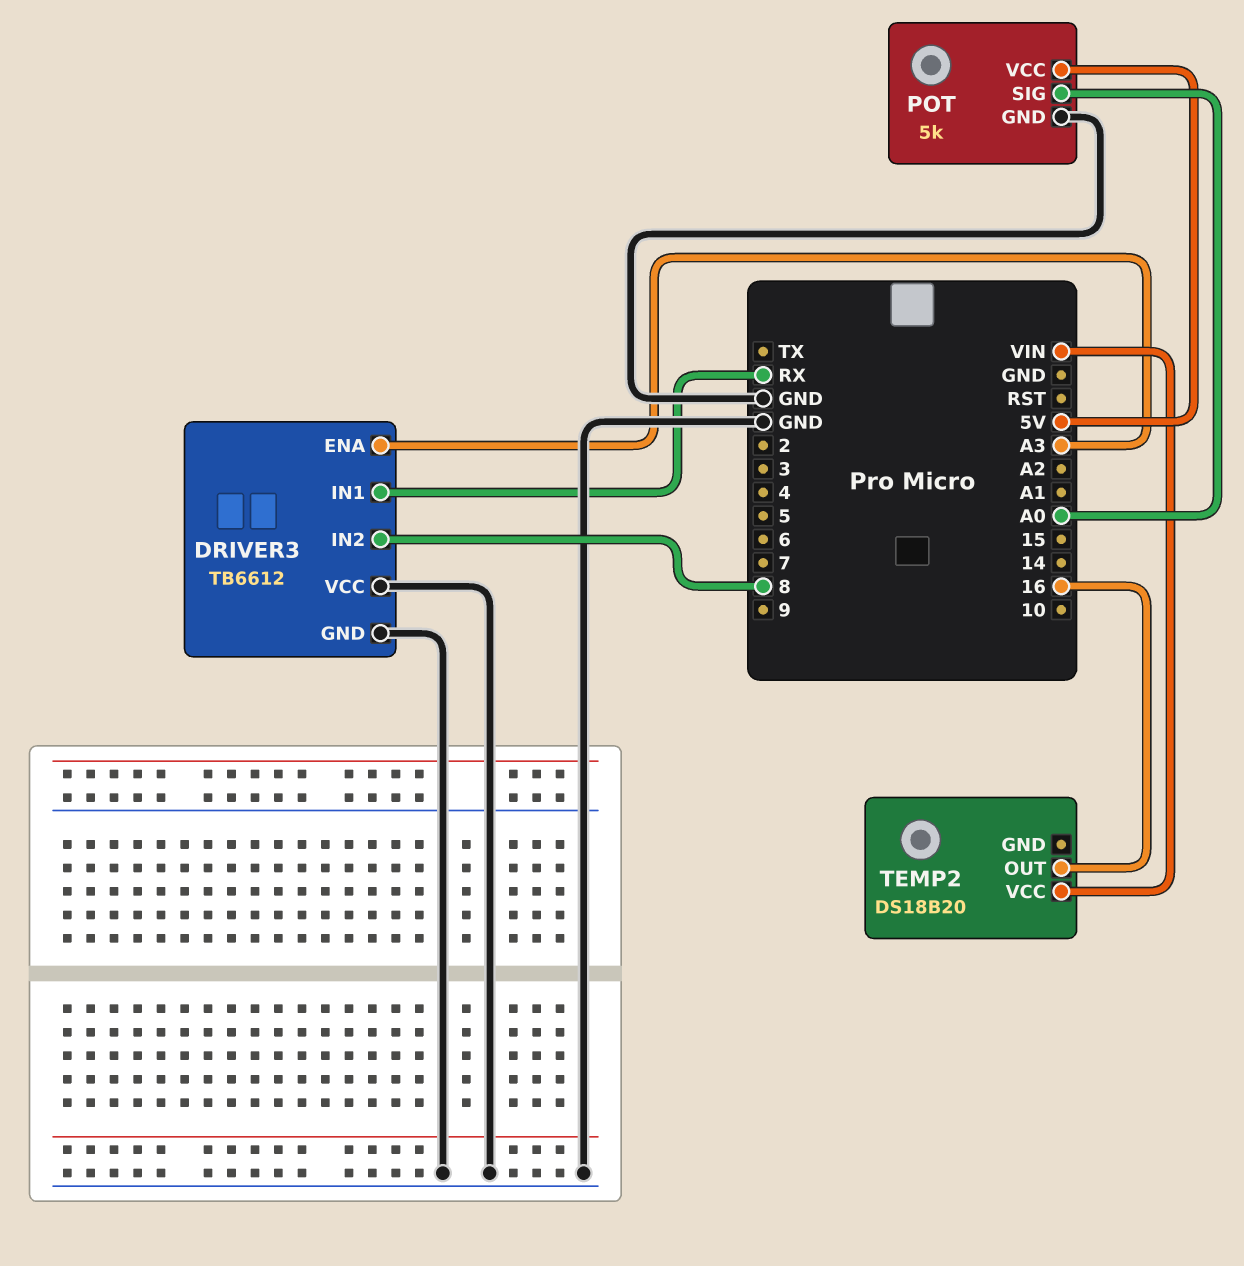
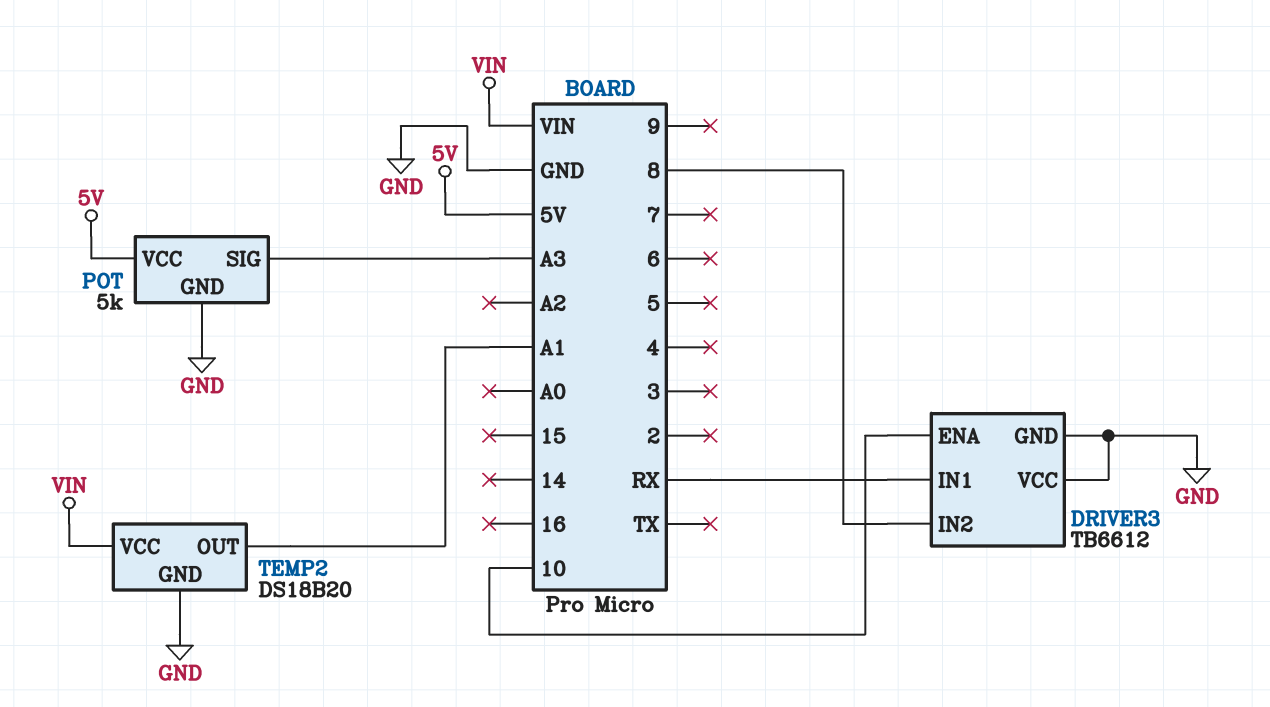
DRIVER3 pin ENA: A3 -> 10
POT pin SIG: A0 -> A3
TEMP2 pin GND: none -> GND
TEMP2 pin OUT: 16 -> A1

